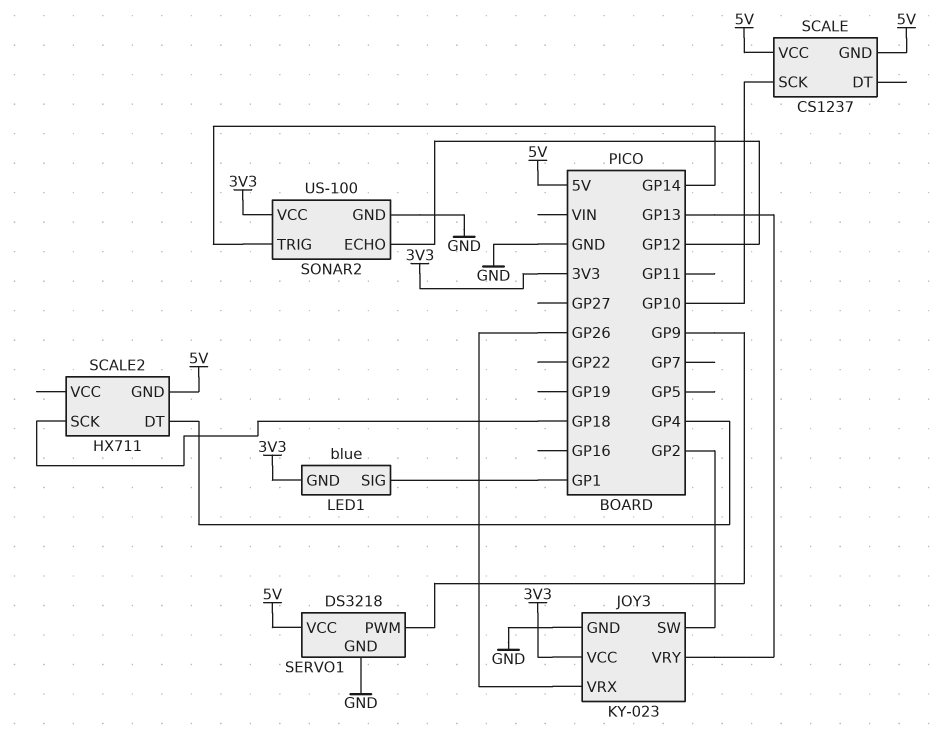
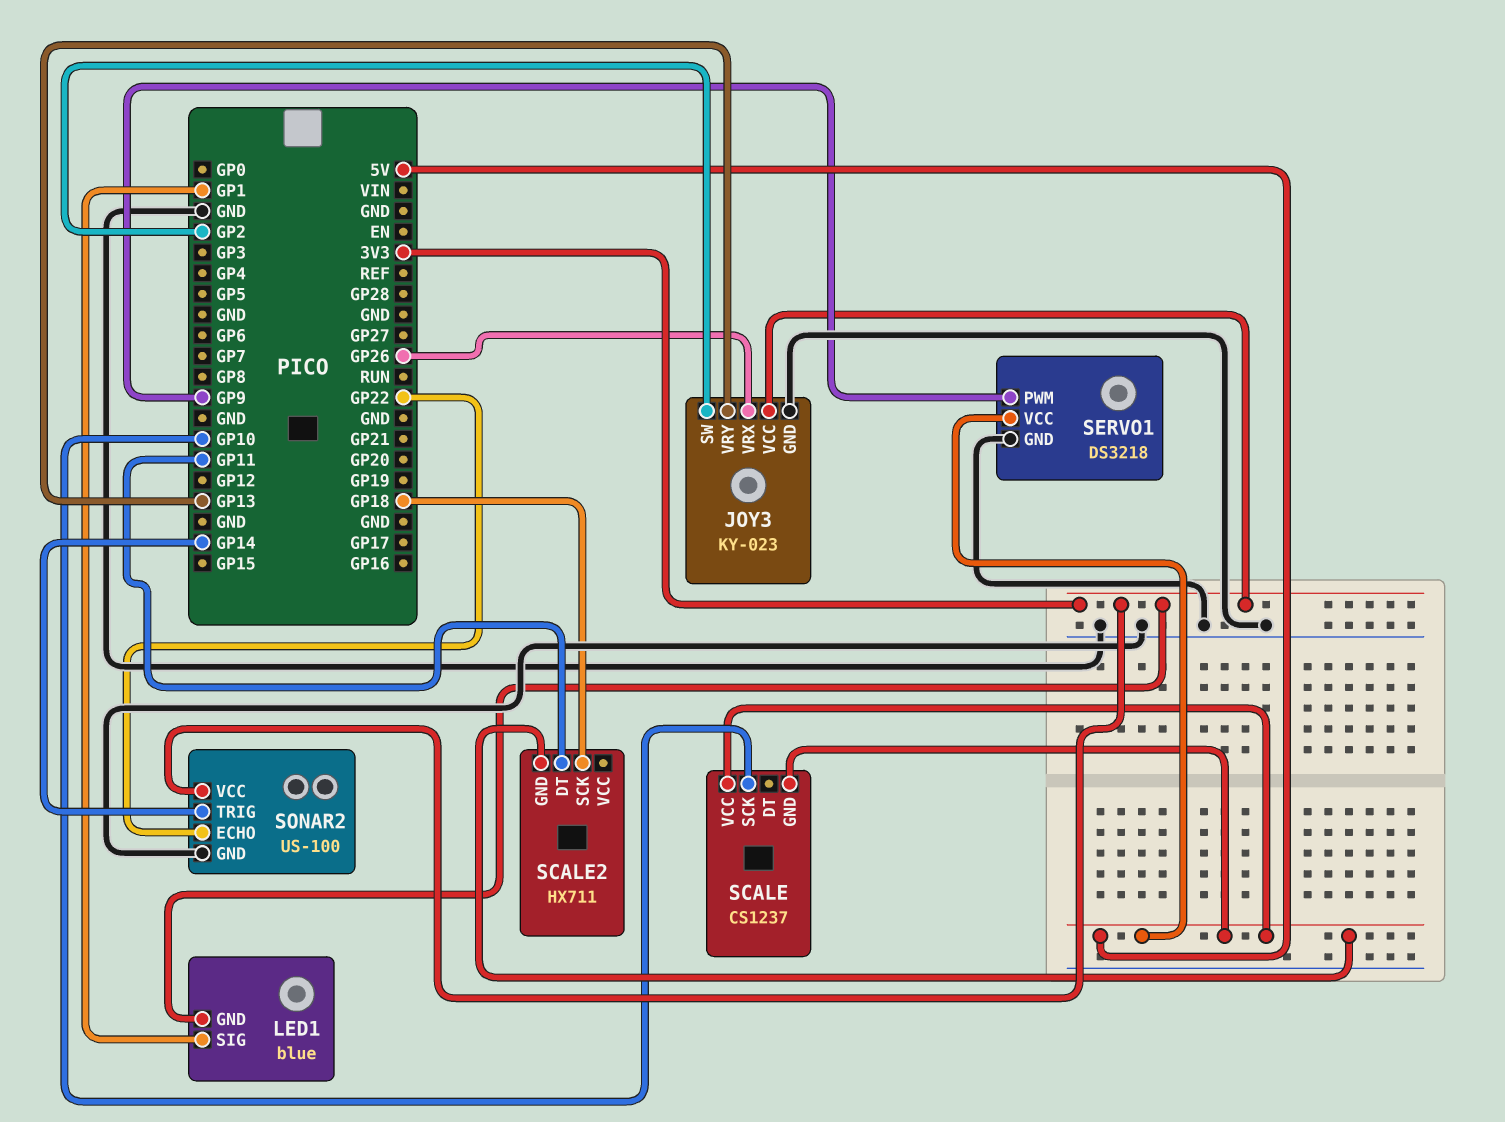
SCALE2 pin DT: GP4 -> GP11
SONAR2 pin ECHO: GP12 -> GP22

